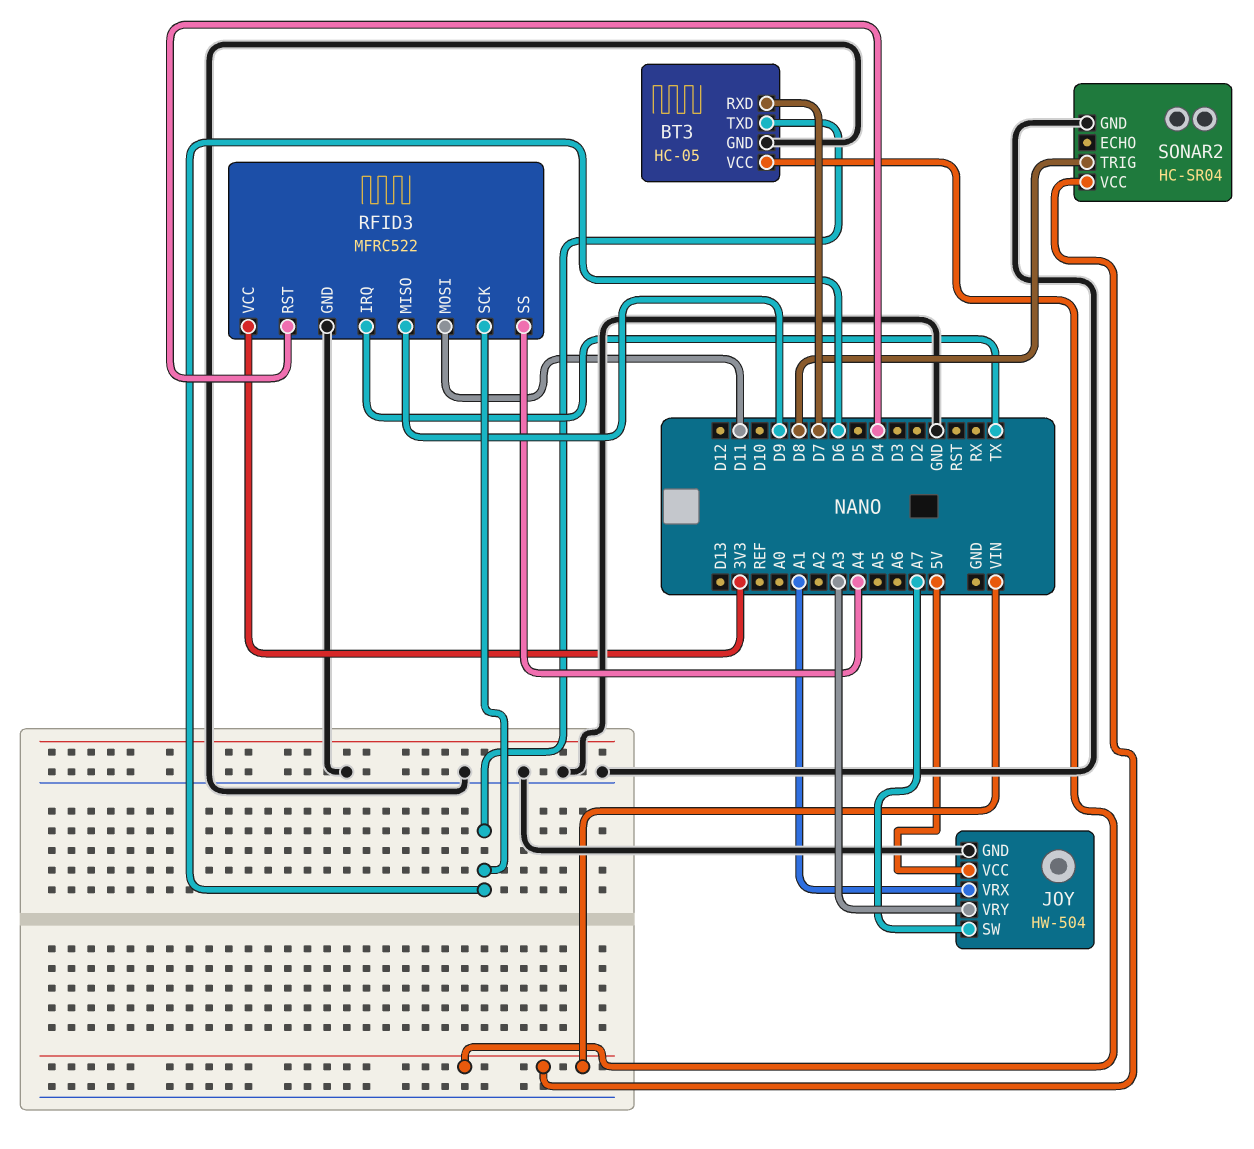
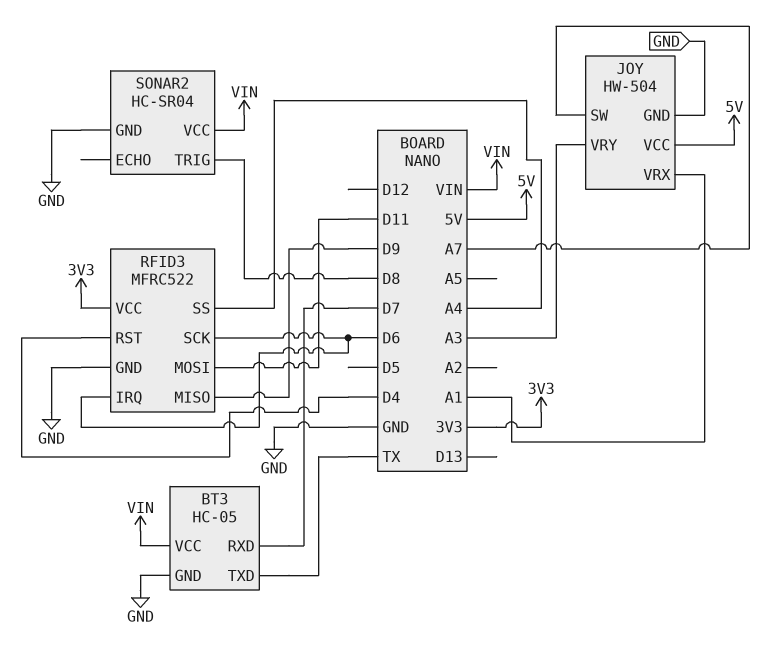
BT3 pin TXD: D6 -> TX
RFID3 pin IRQ: TX -> D6

